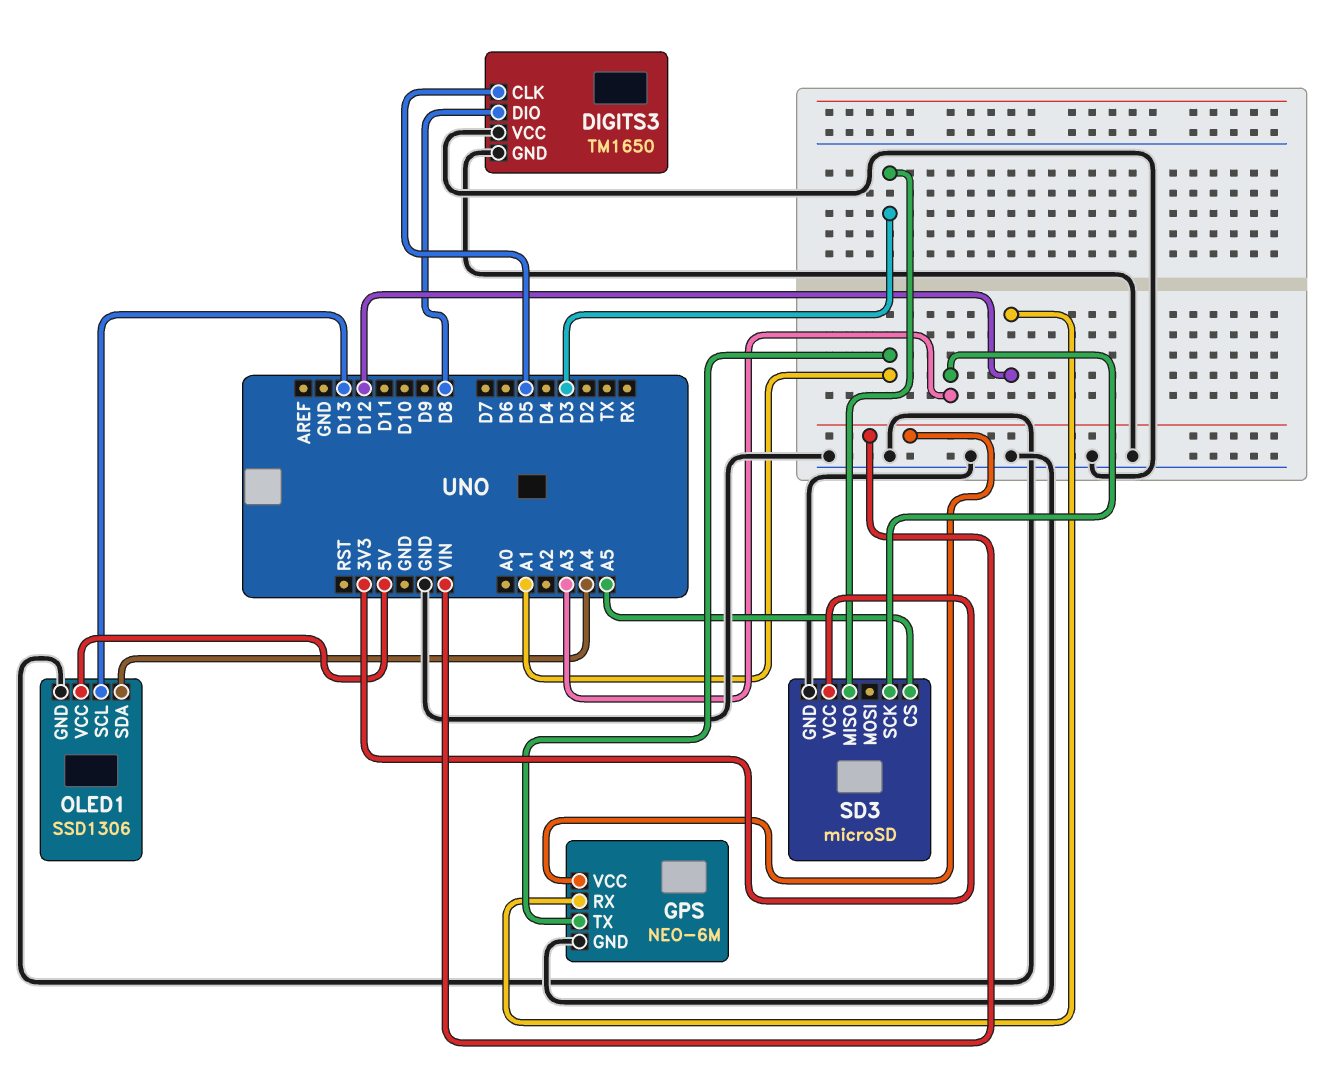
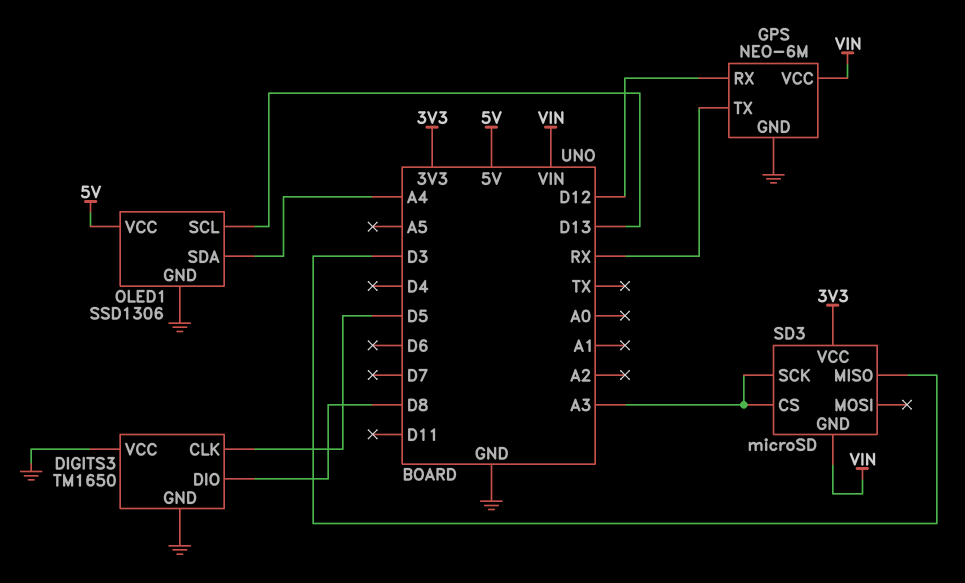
GPS pin TX: A1 -> RX
SD3 pin CS: A5 -> A3
SD3 pin GND: GND -> VIN

